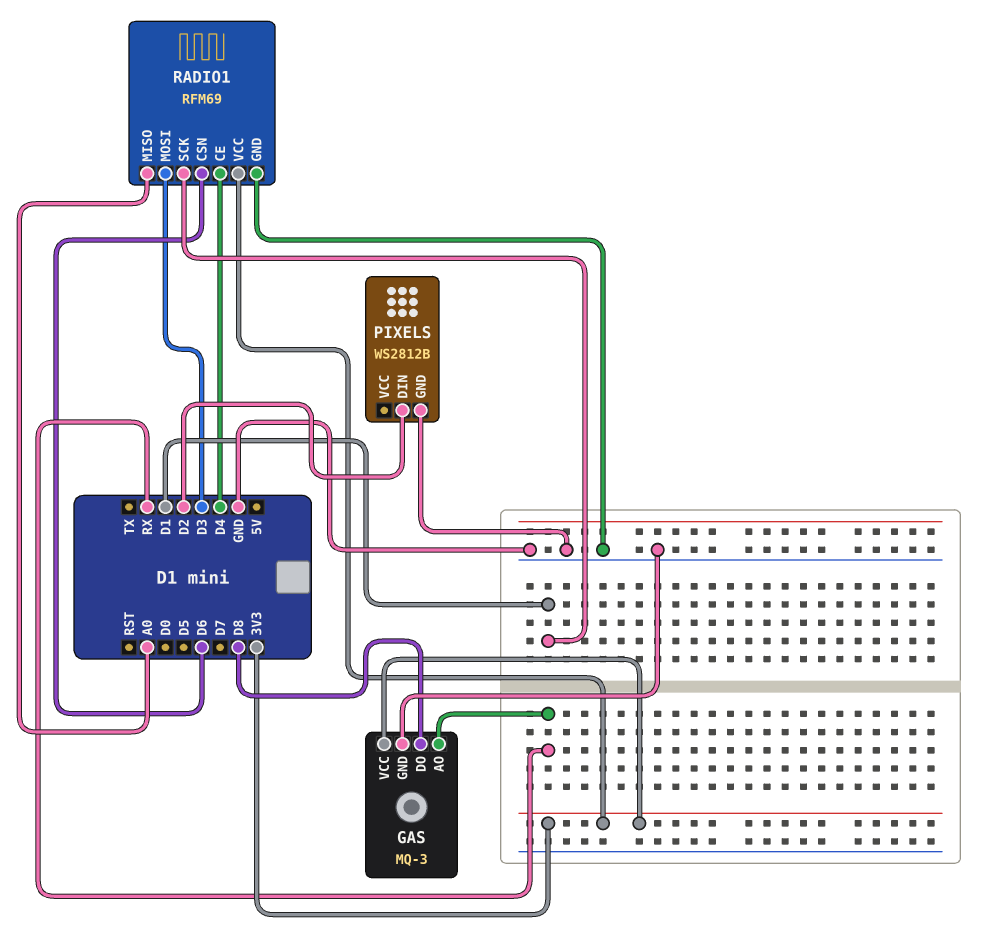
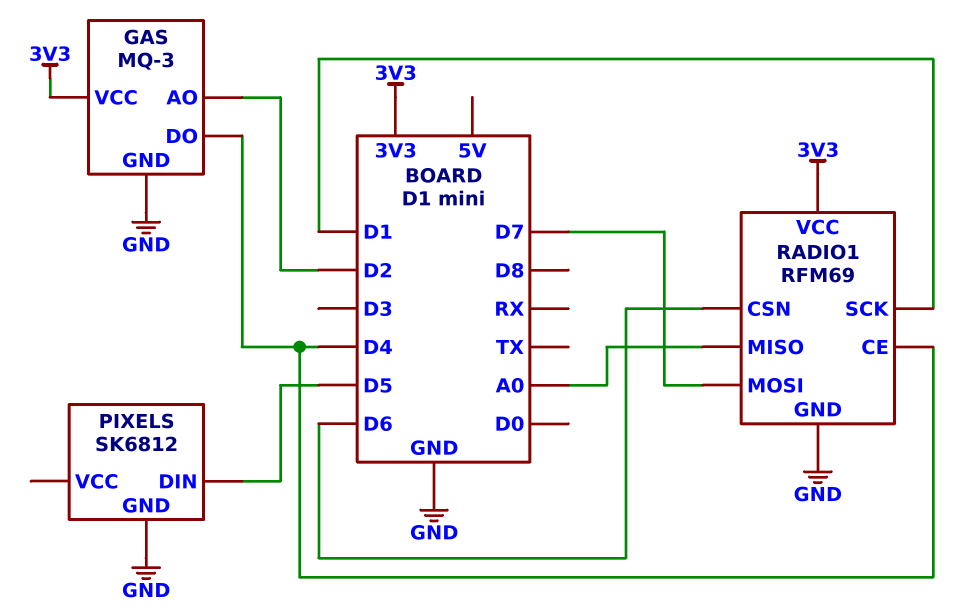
GAS pin AO: RX -> D2
GAS pin DO: D8 -> D4
PIXELS: WS2812B -> SK6812
PIXELS pin DIN: D2 -> D5
RADIO1 pin MOSI: D3 -> D7

